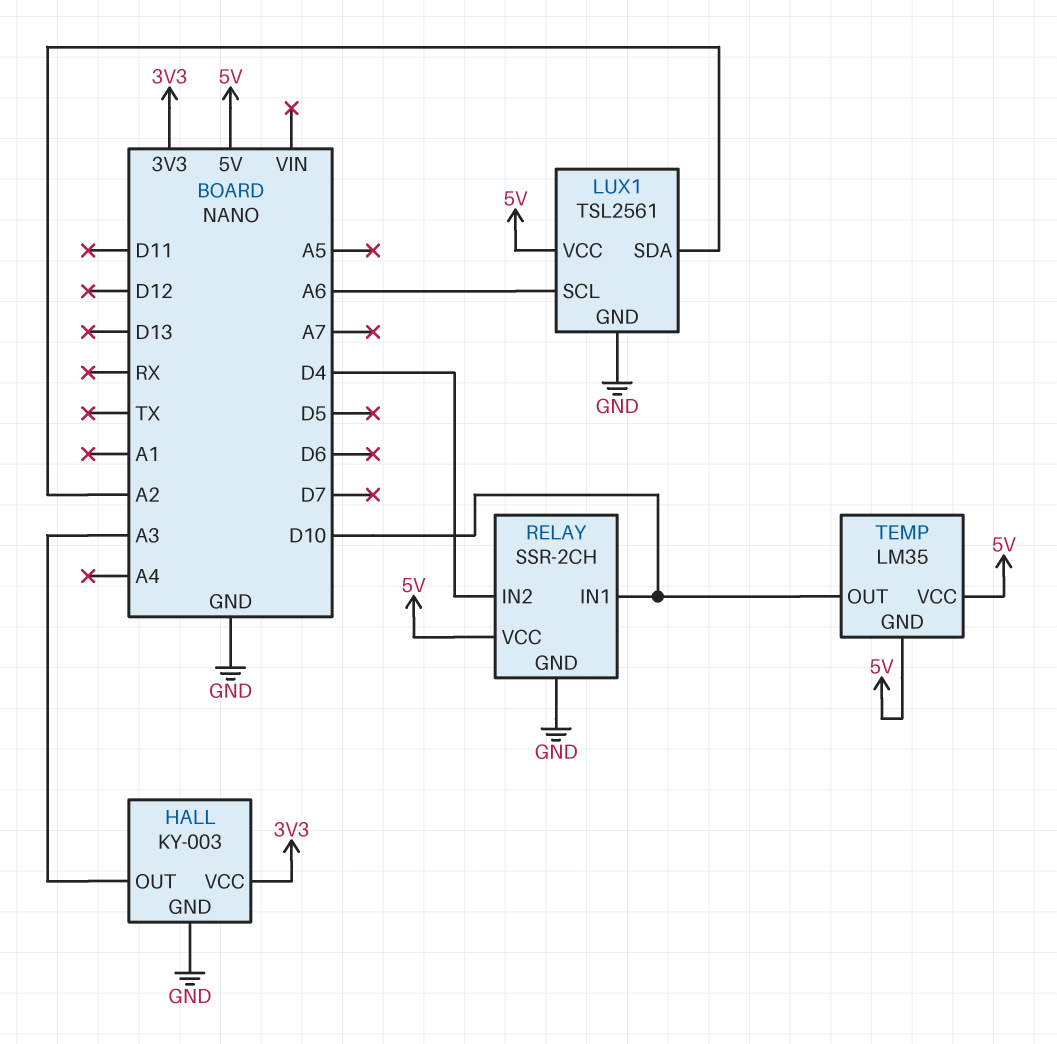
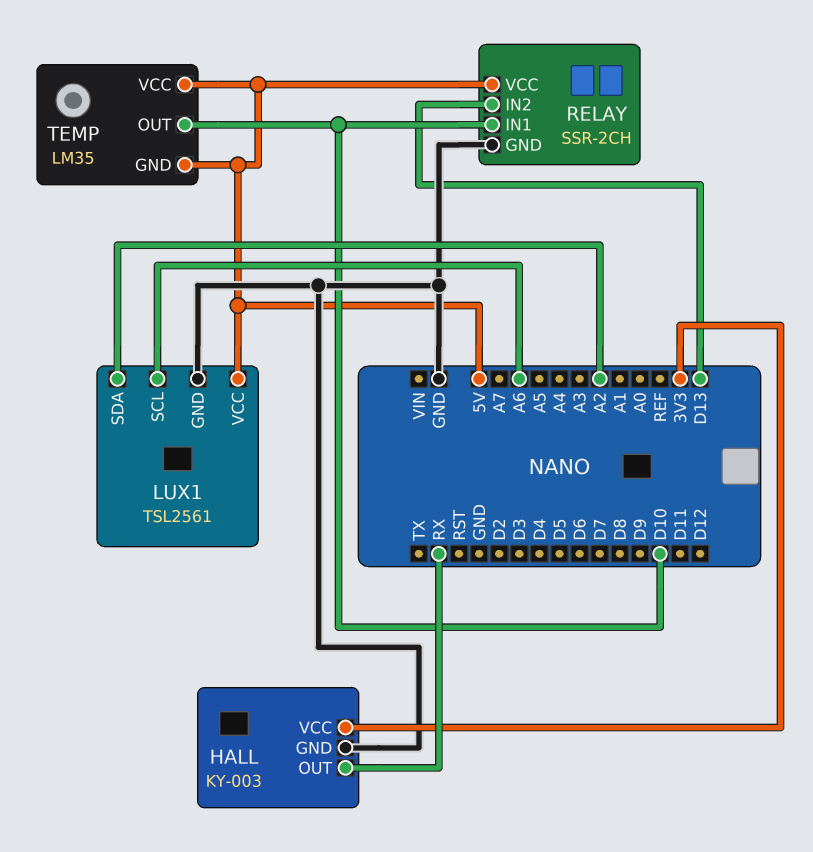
HALL pin OUT: A3 -> RX
RELAY pin IN2: D4 -> D13

